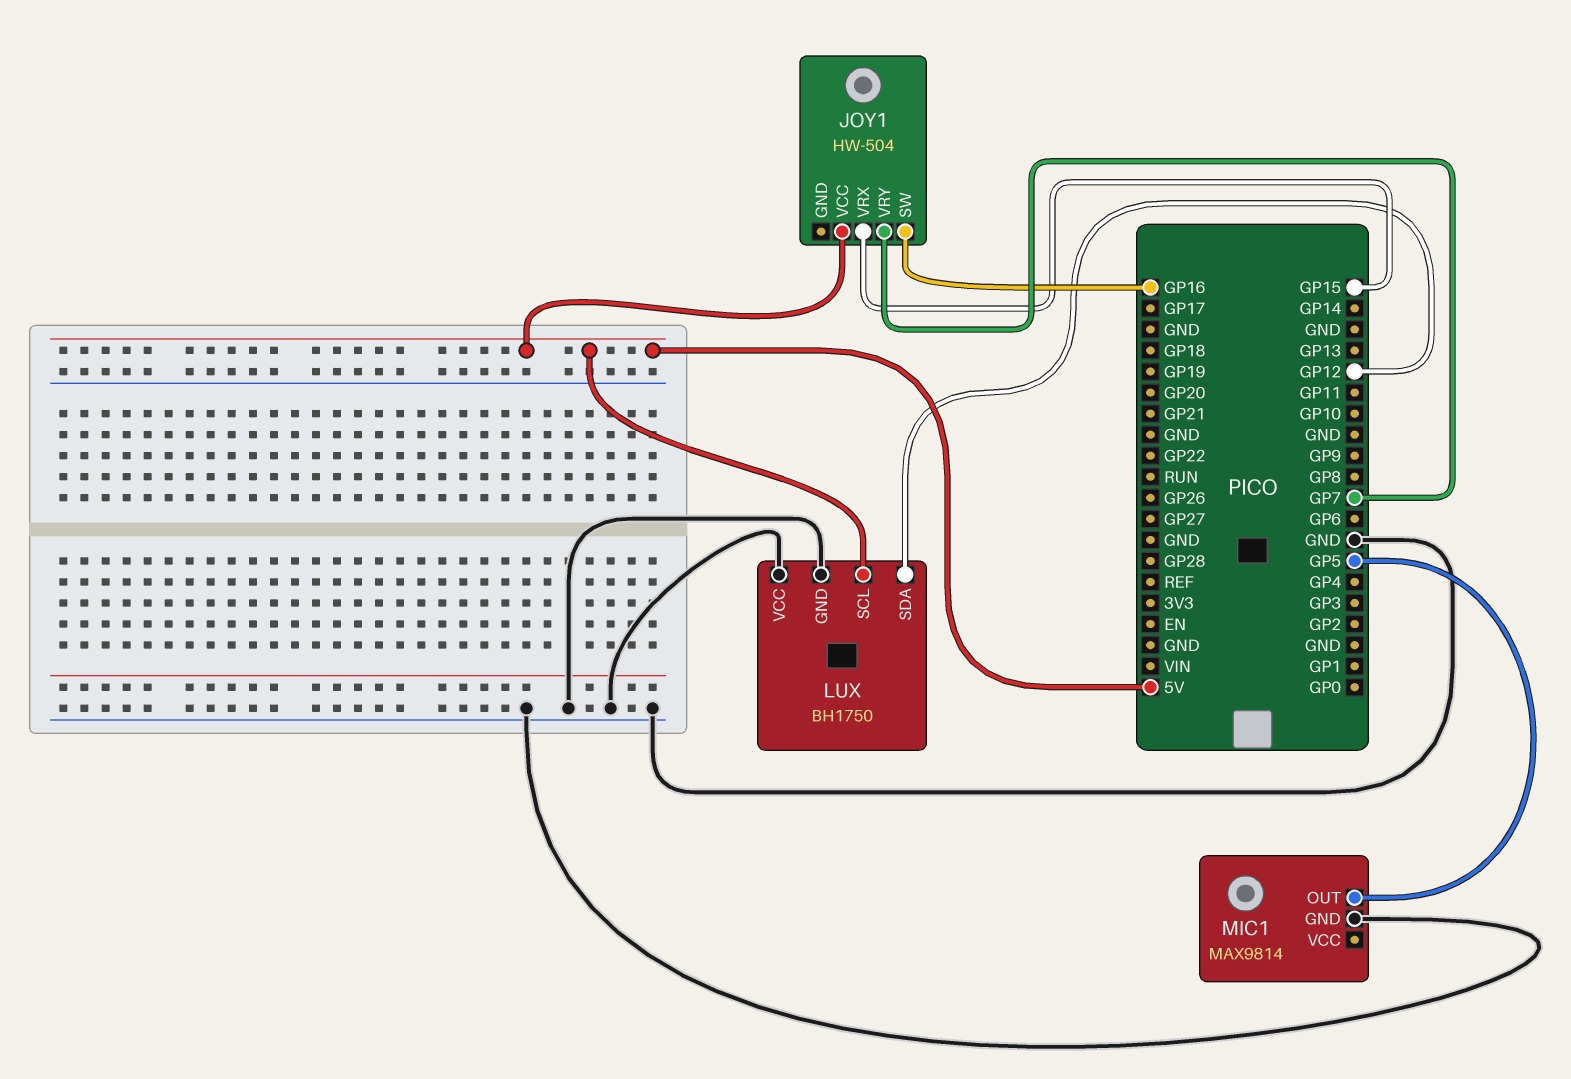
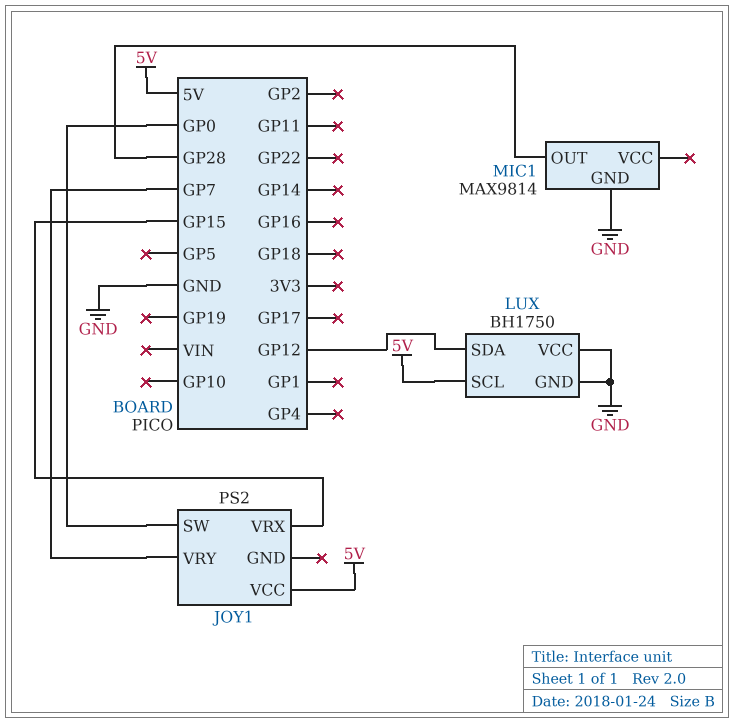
JOY1: HW-504 -> PS2
JOY1 pin SW: GP16 -> GP0
MIC1 pin OUT: GP5 -> GP28

